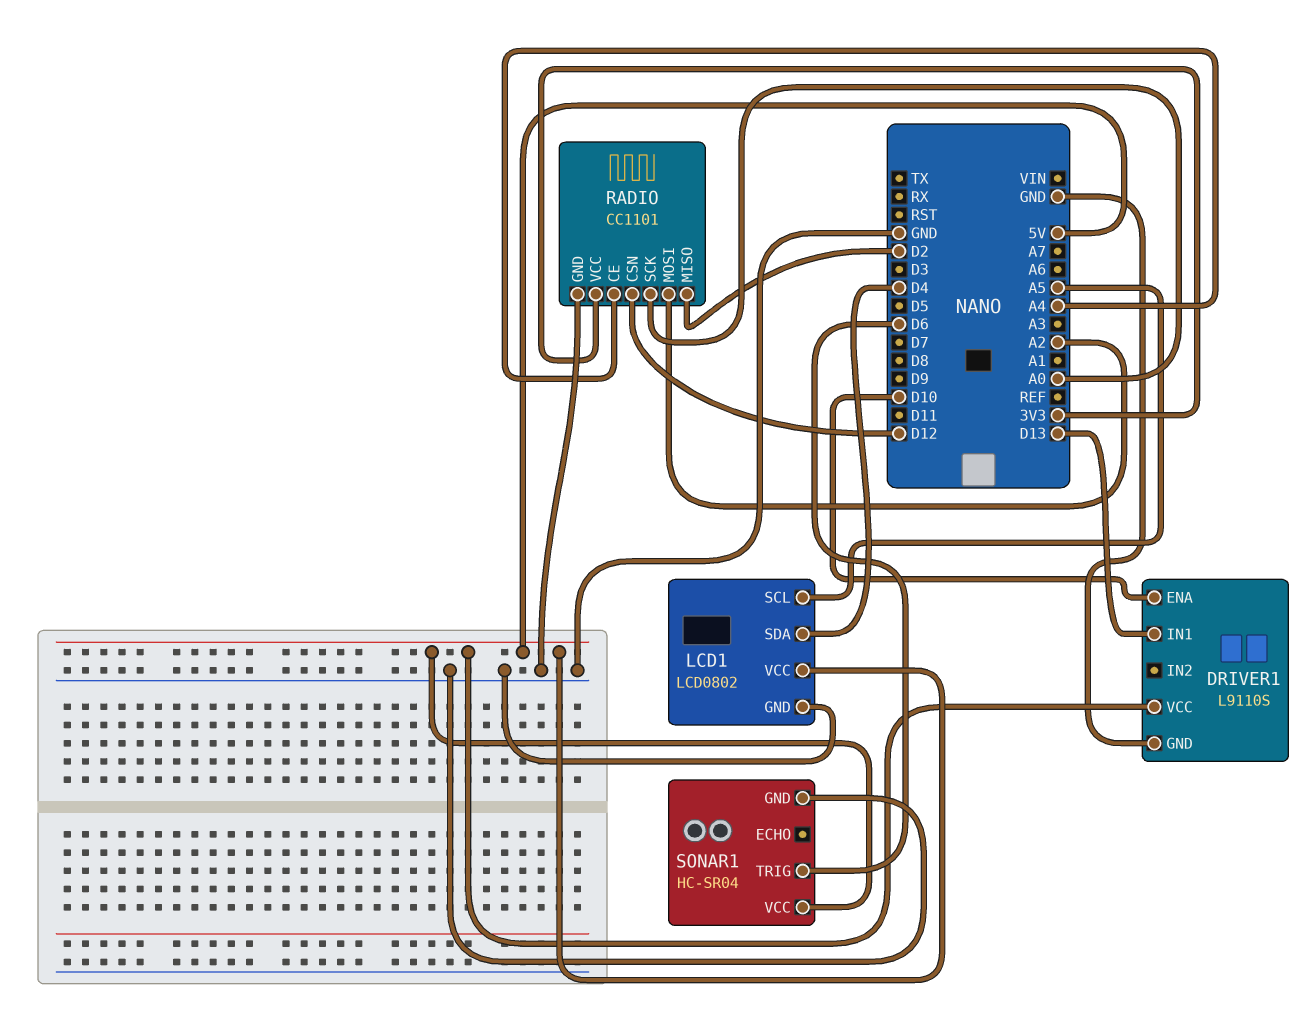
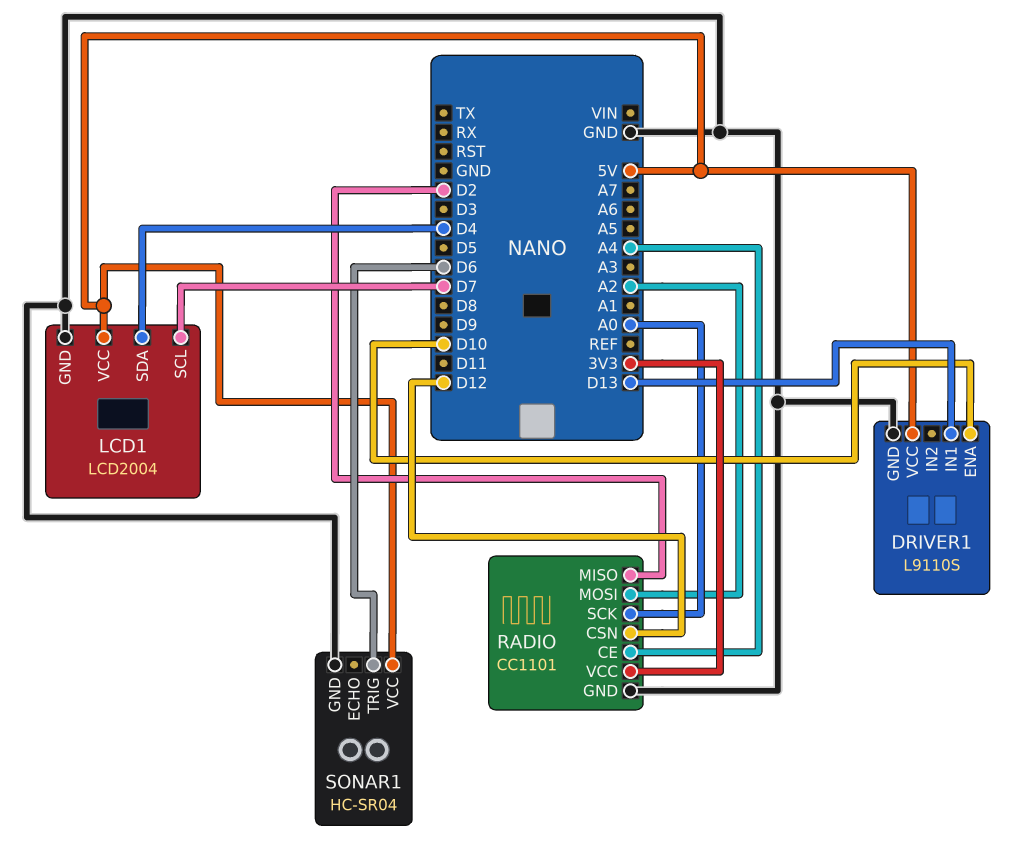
LCD1: LCD0802 -> LCD2004
LCD1 pin SCL: A5 -> D7

